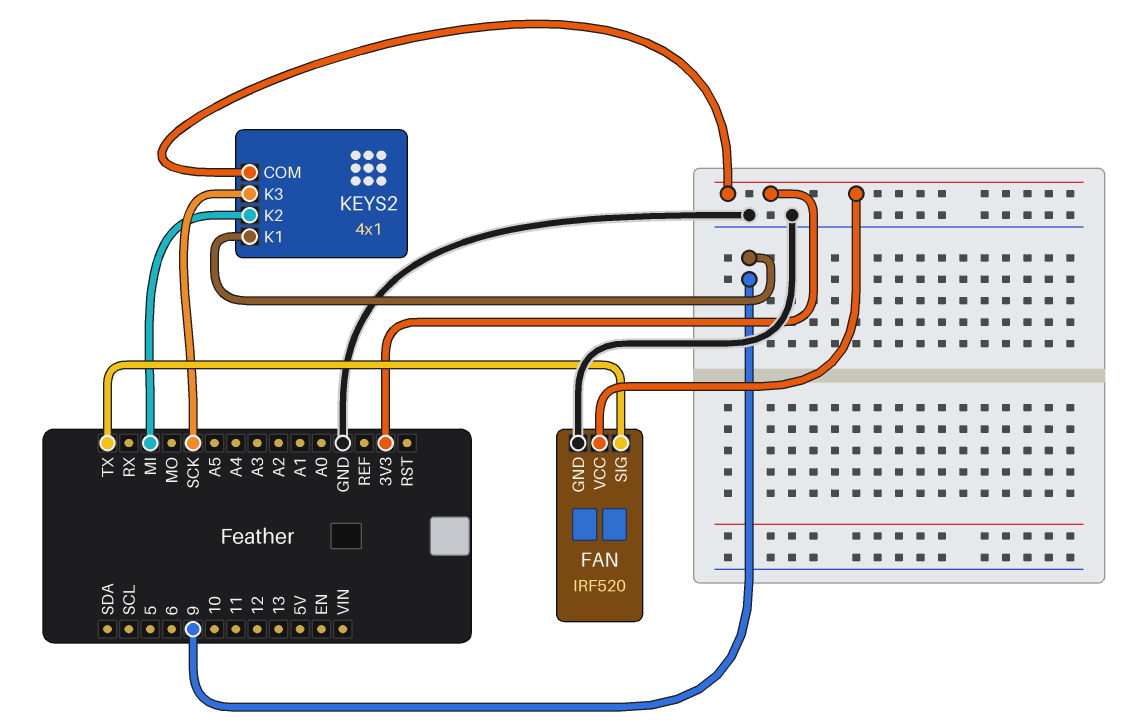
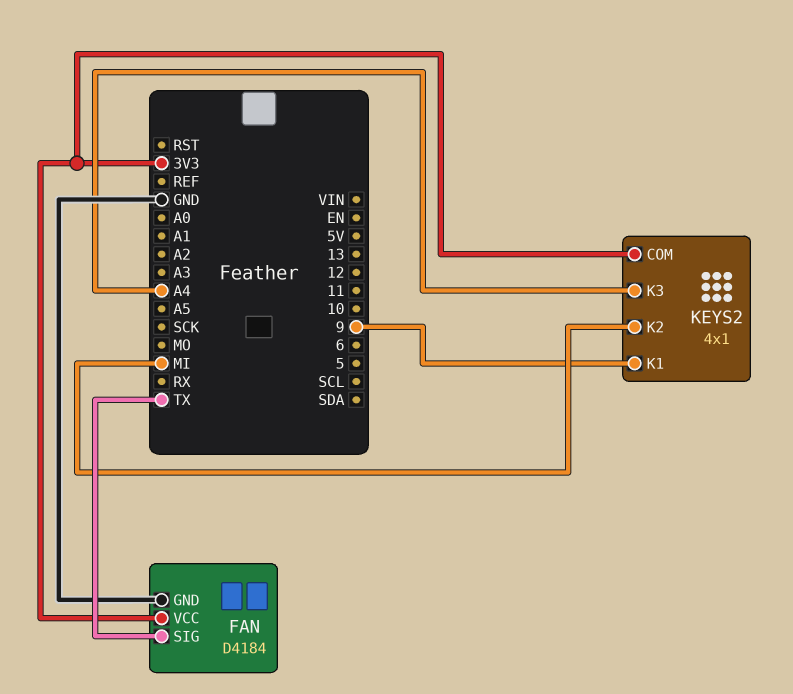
FAN: IRF520 -> D4184
KEYS2 pin K3: SCK -> A4

